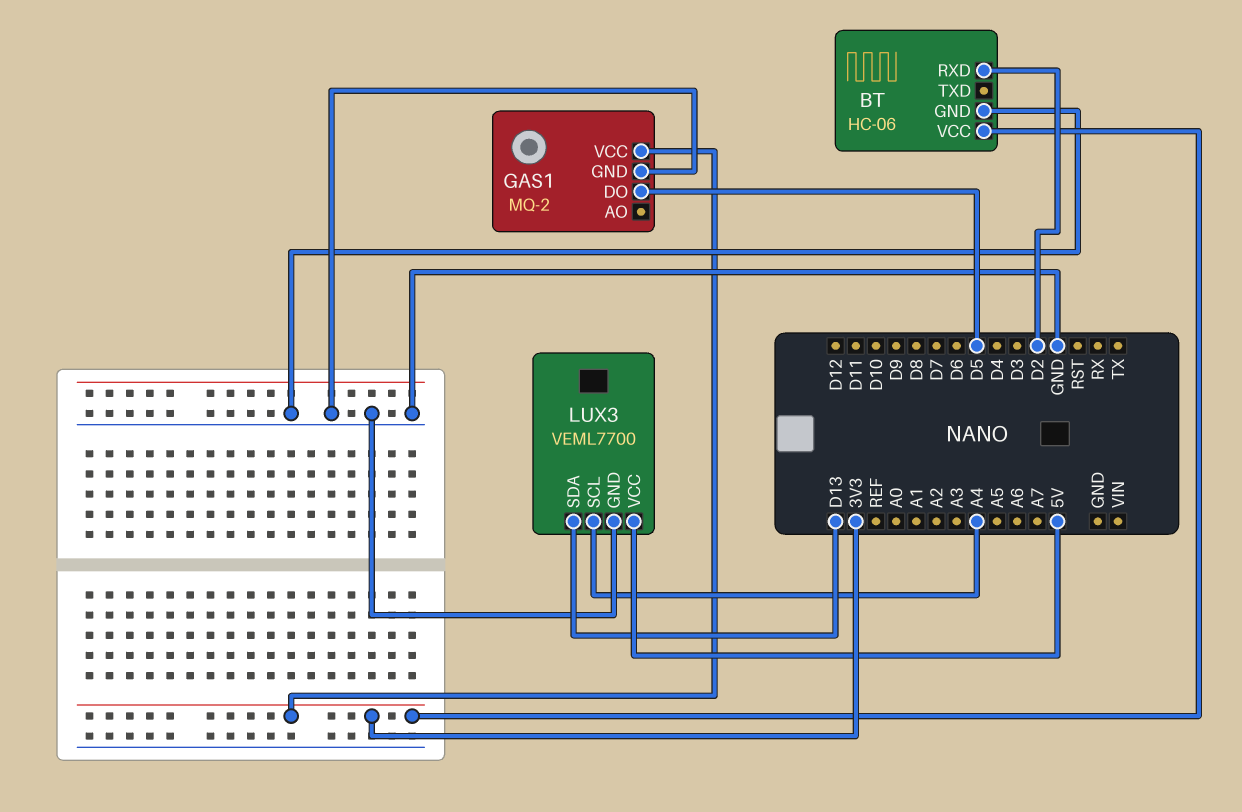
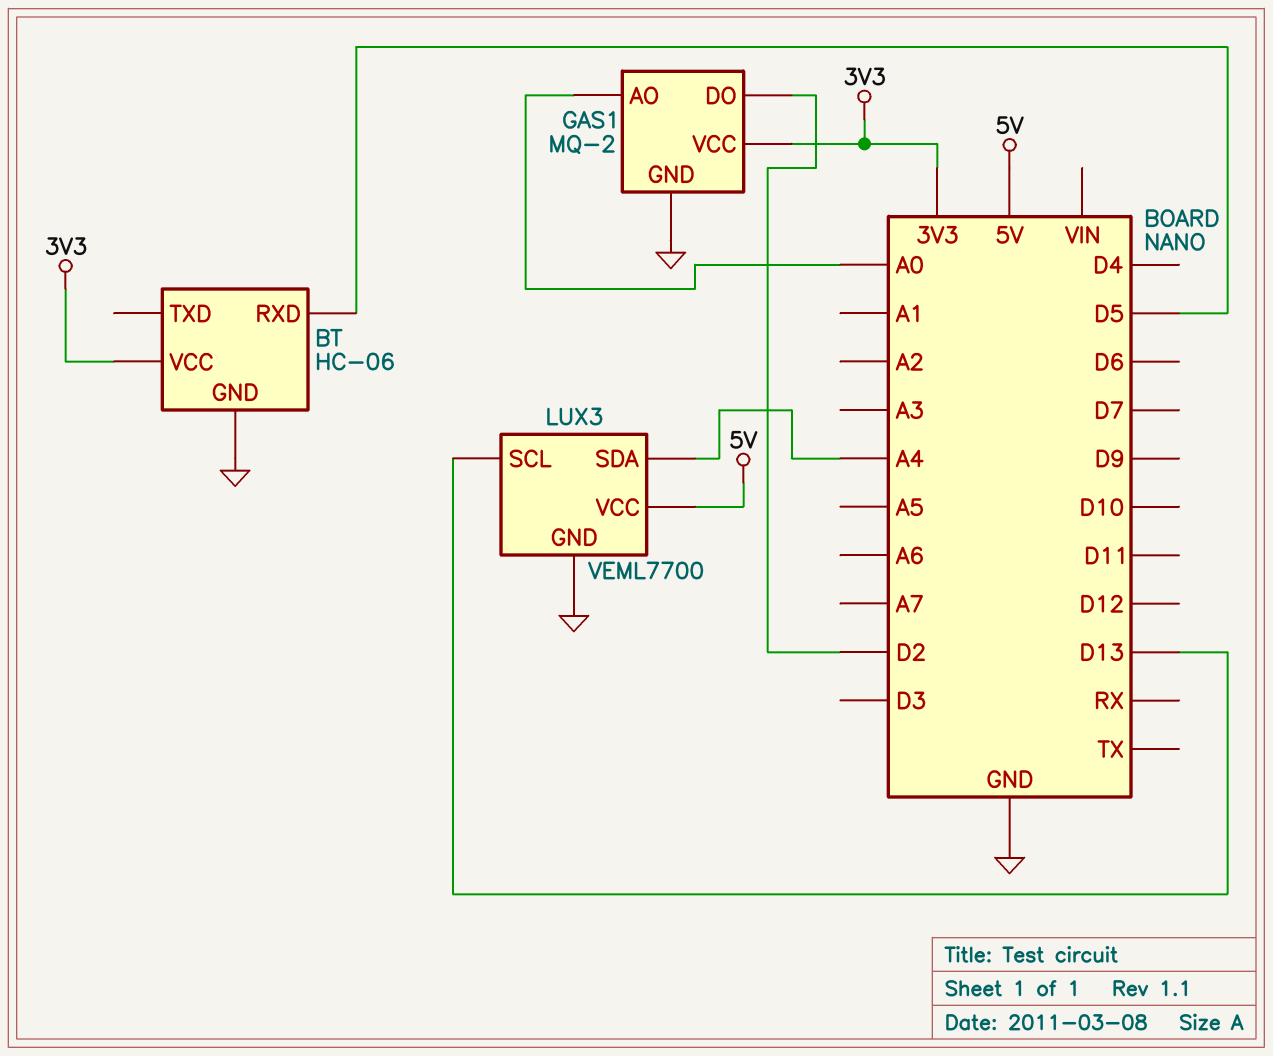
BT pin RXD: D2 -> D5
GAS1 pin AO: none -> A0
GAS1 pin DO: D5 -> D2
LUX3 pin SCL: A4 -> D13
LUX3 pin SDA: D13 -> A4

